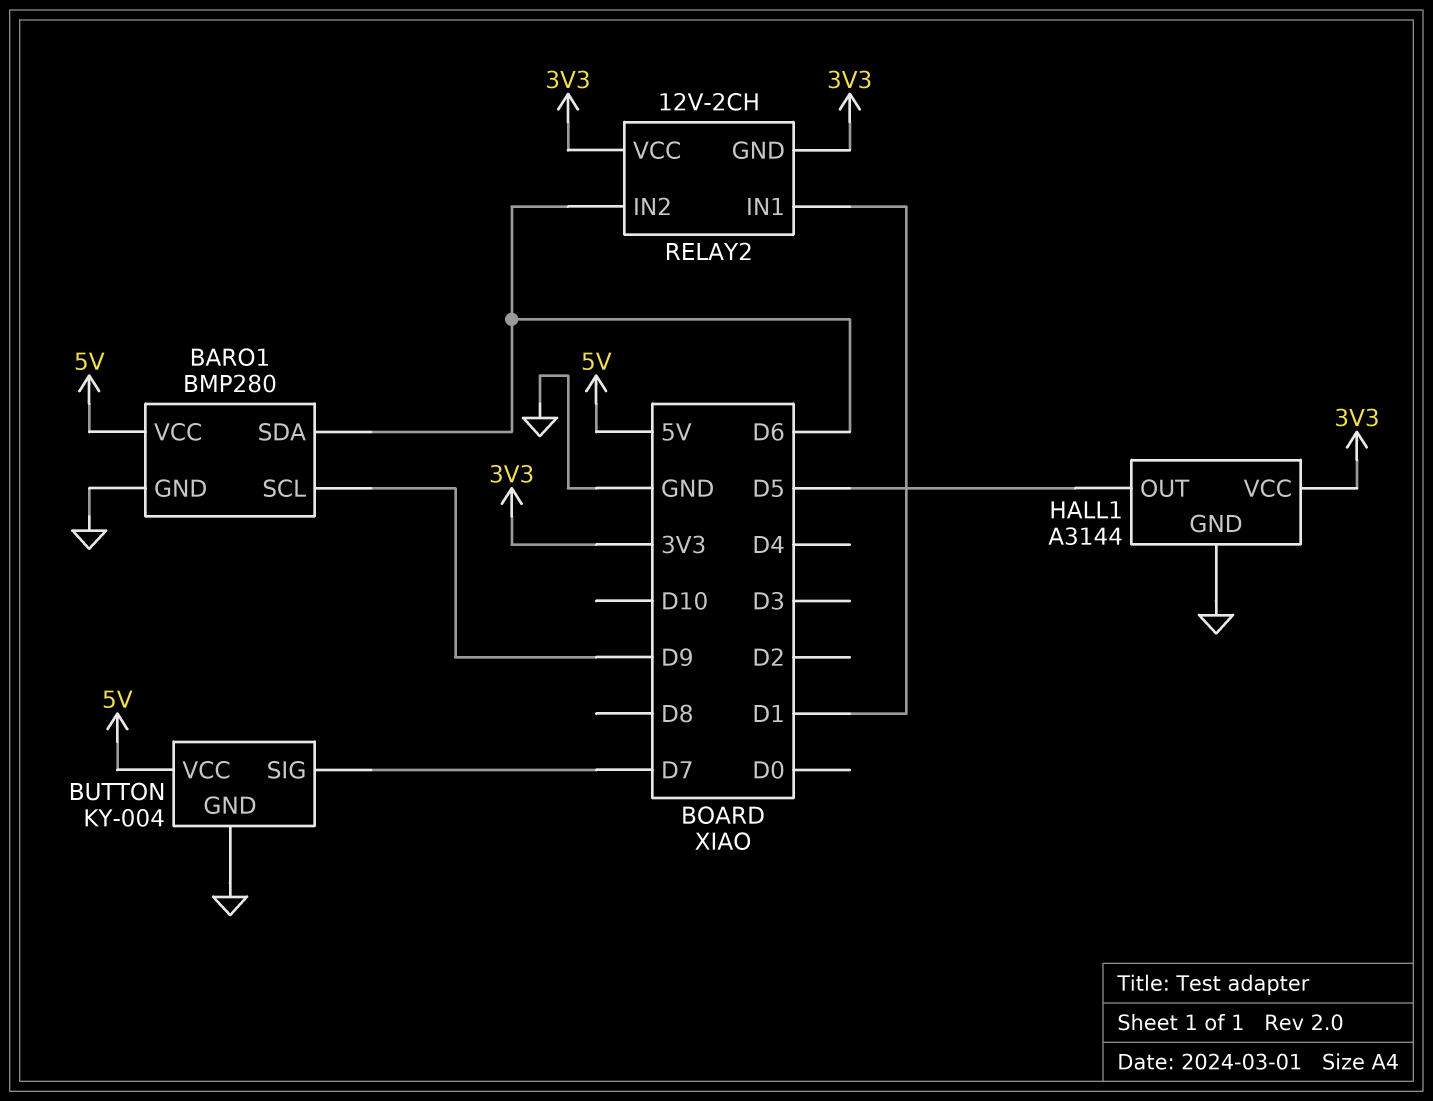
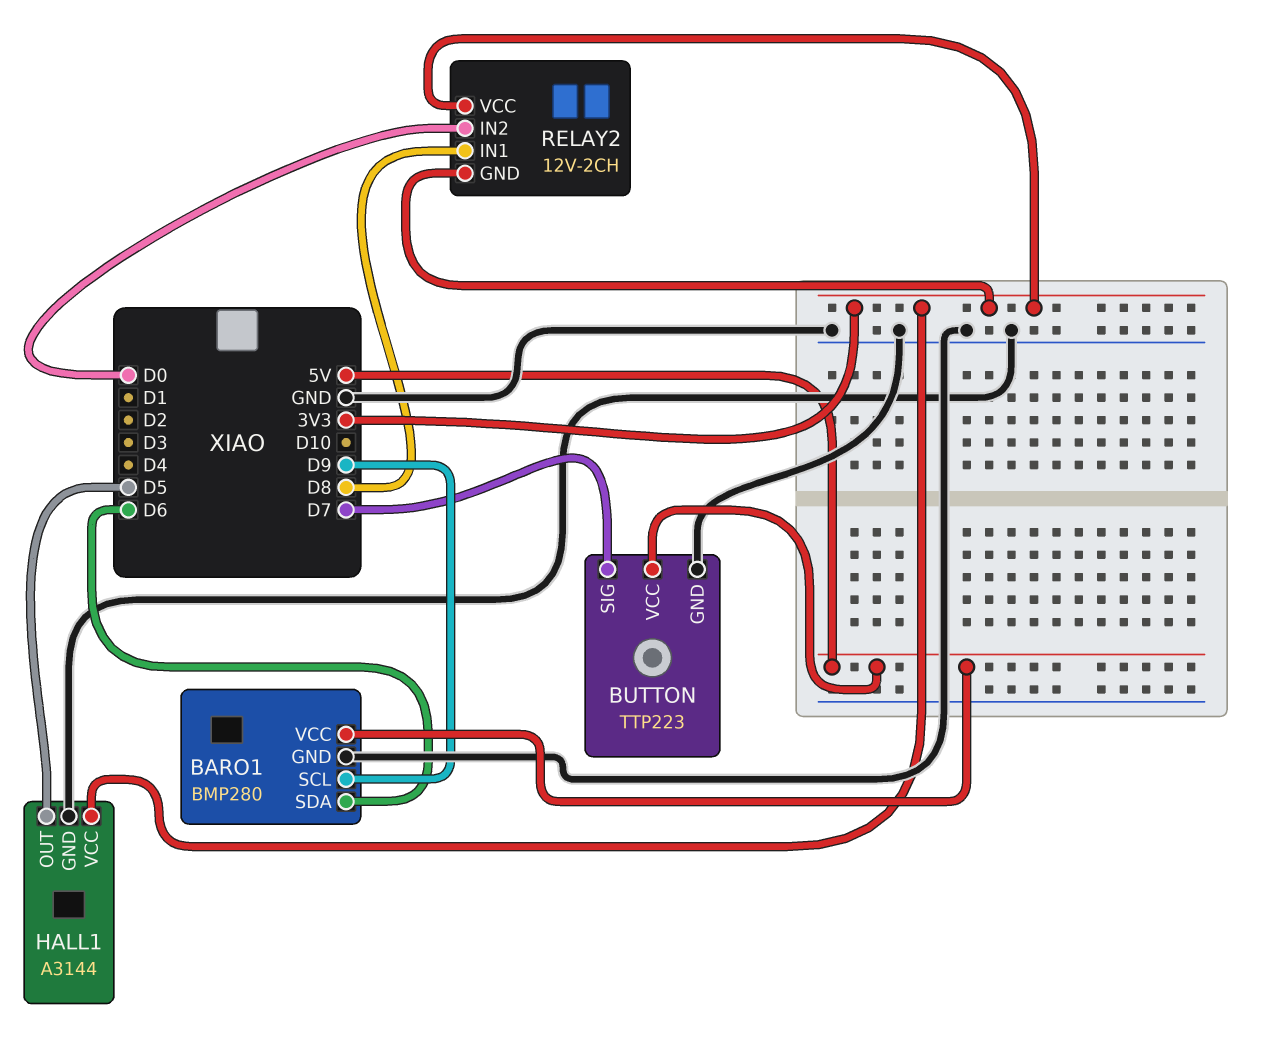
BUTTON: KY-004 -> TTP223
RELAY2 pin IN1: D1 -> D8
RELAY2 pin IN2: D6 -> D0

